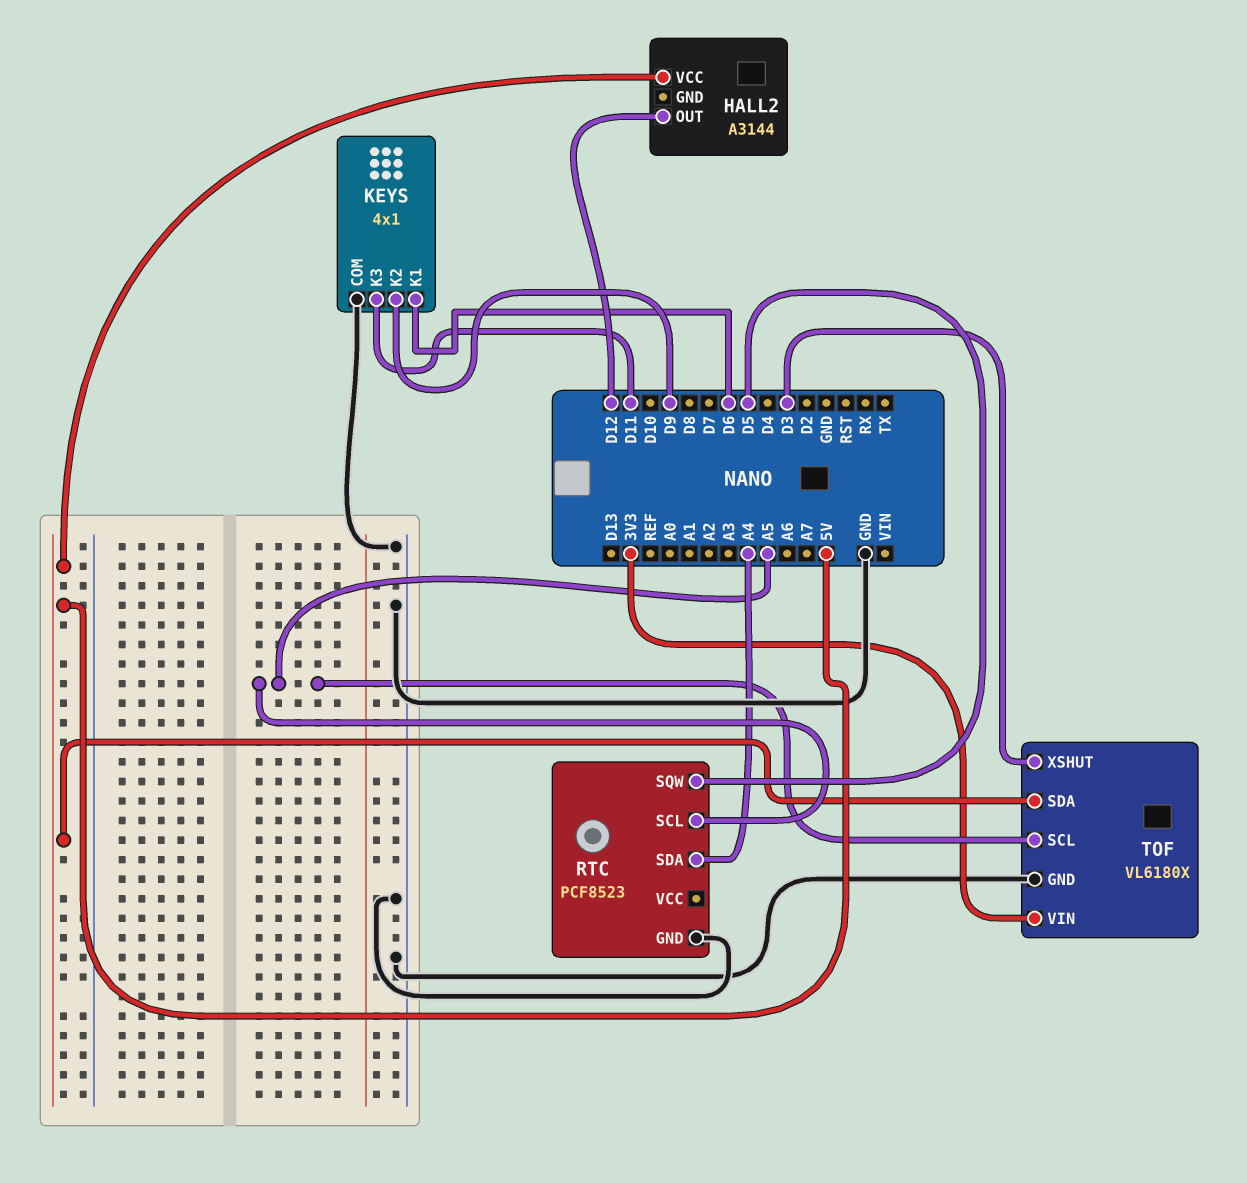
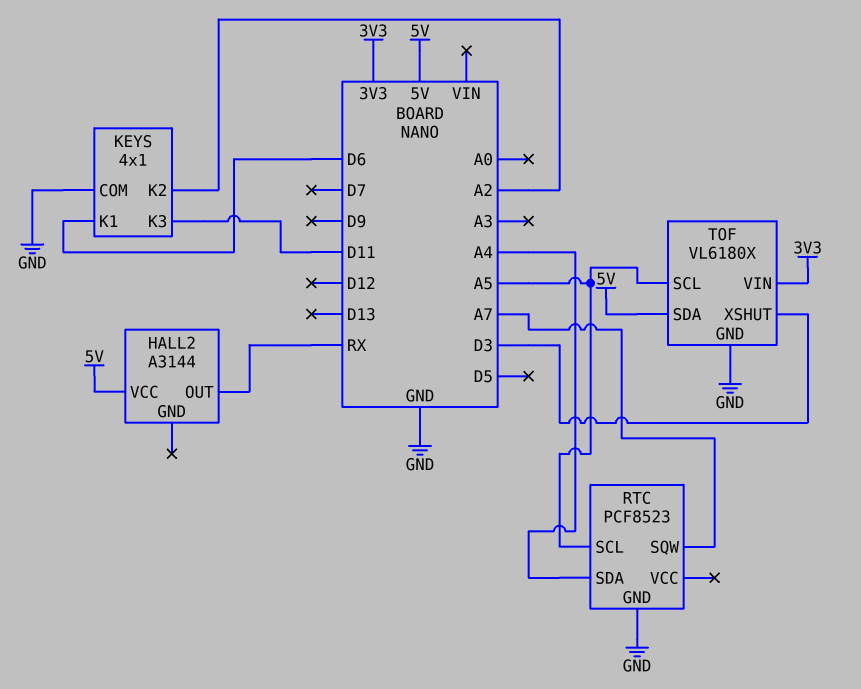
HALL2 pin OUT: D12 -> RX
KEYS pin K2: D9 -> A2
RTC pin SQW: D5 -> A7

